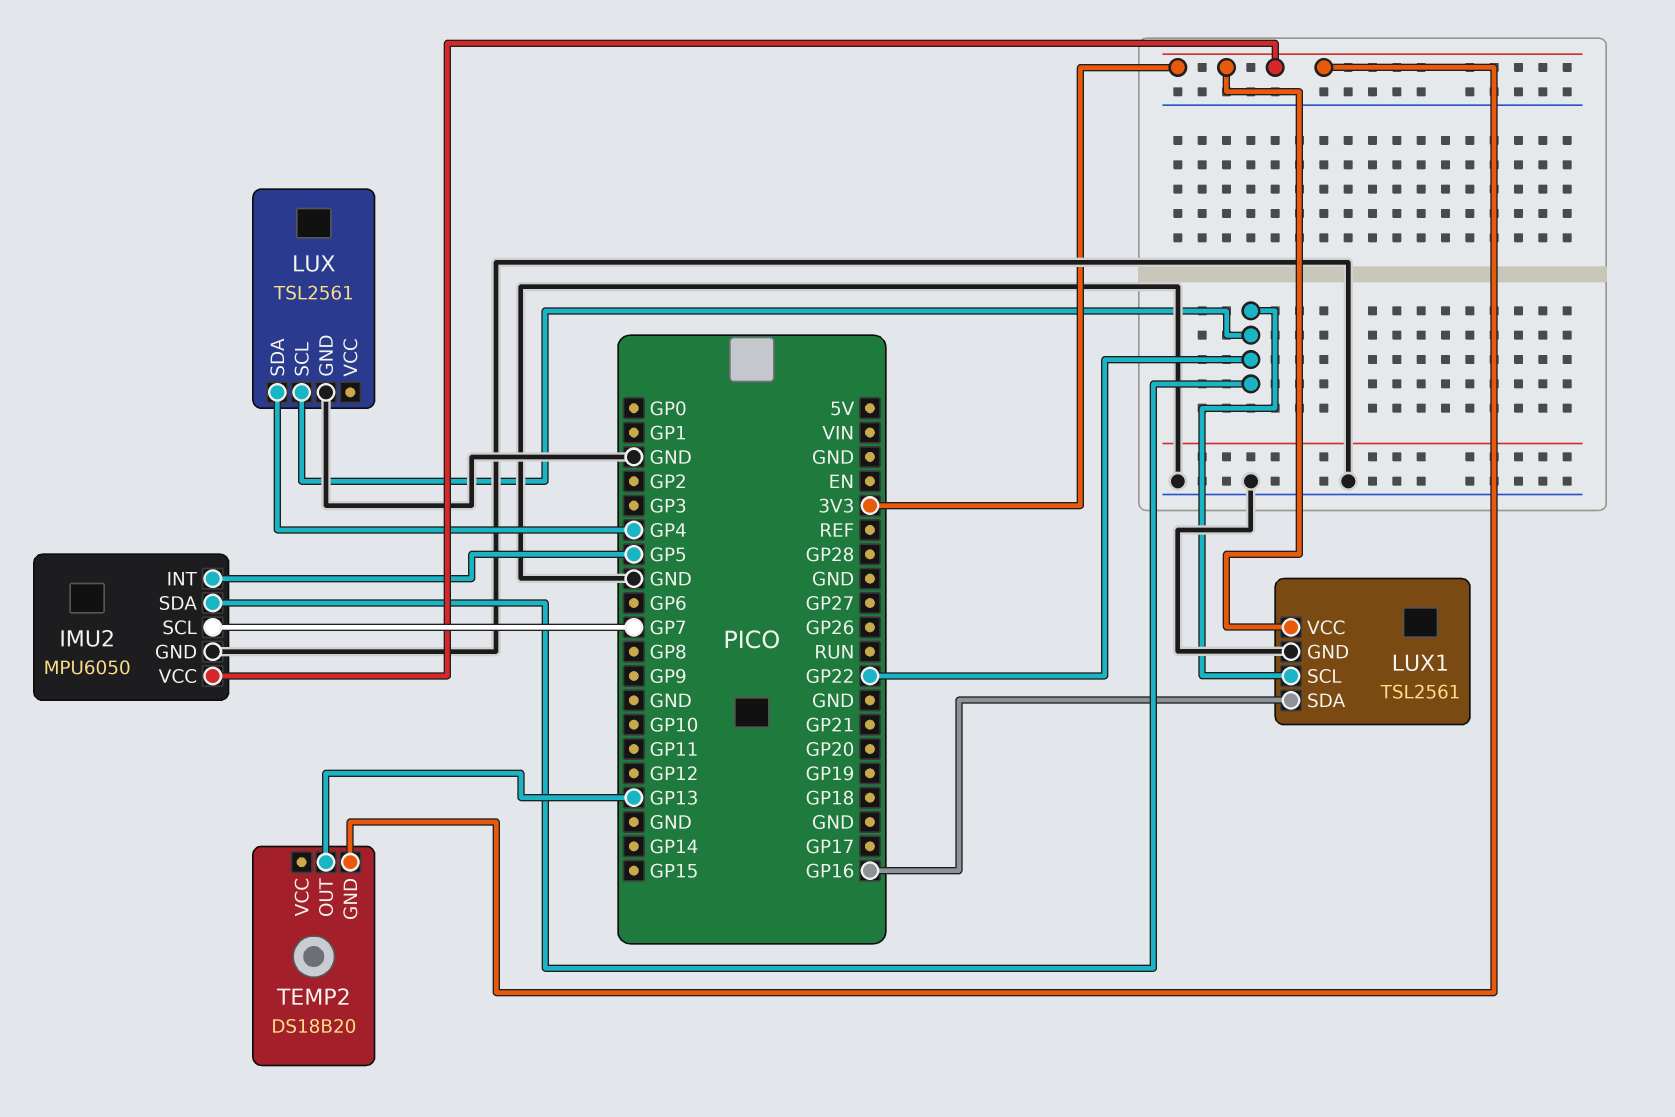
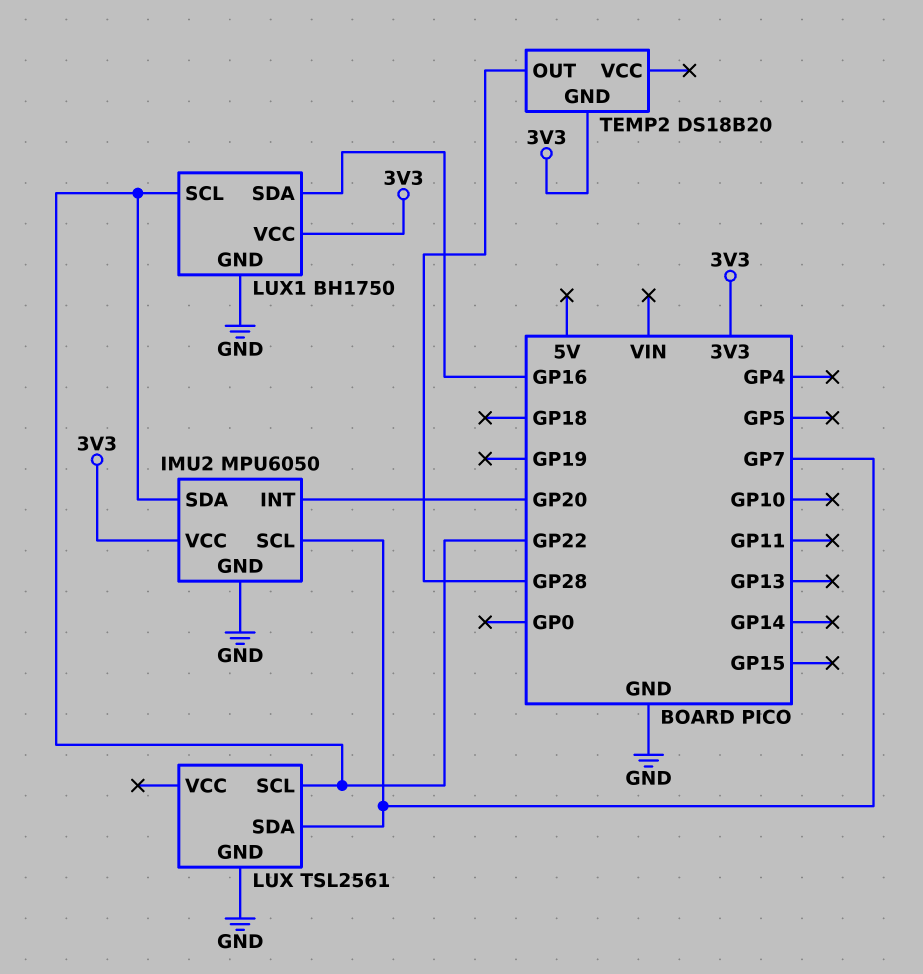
IMU2 pin INT: GP5 -> GP20
LUX pin SDA: GP4 -> GP7
LUX1: TSL2561 -> BH1750
TEMP2 pin OUT: GP13 -> GP28

